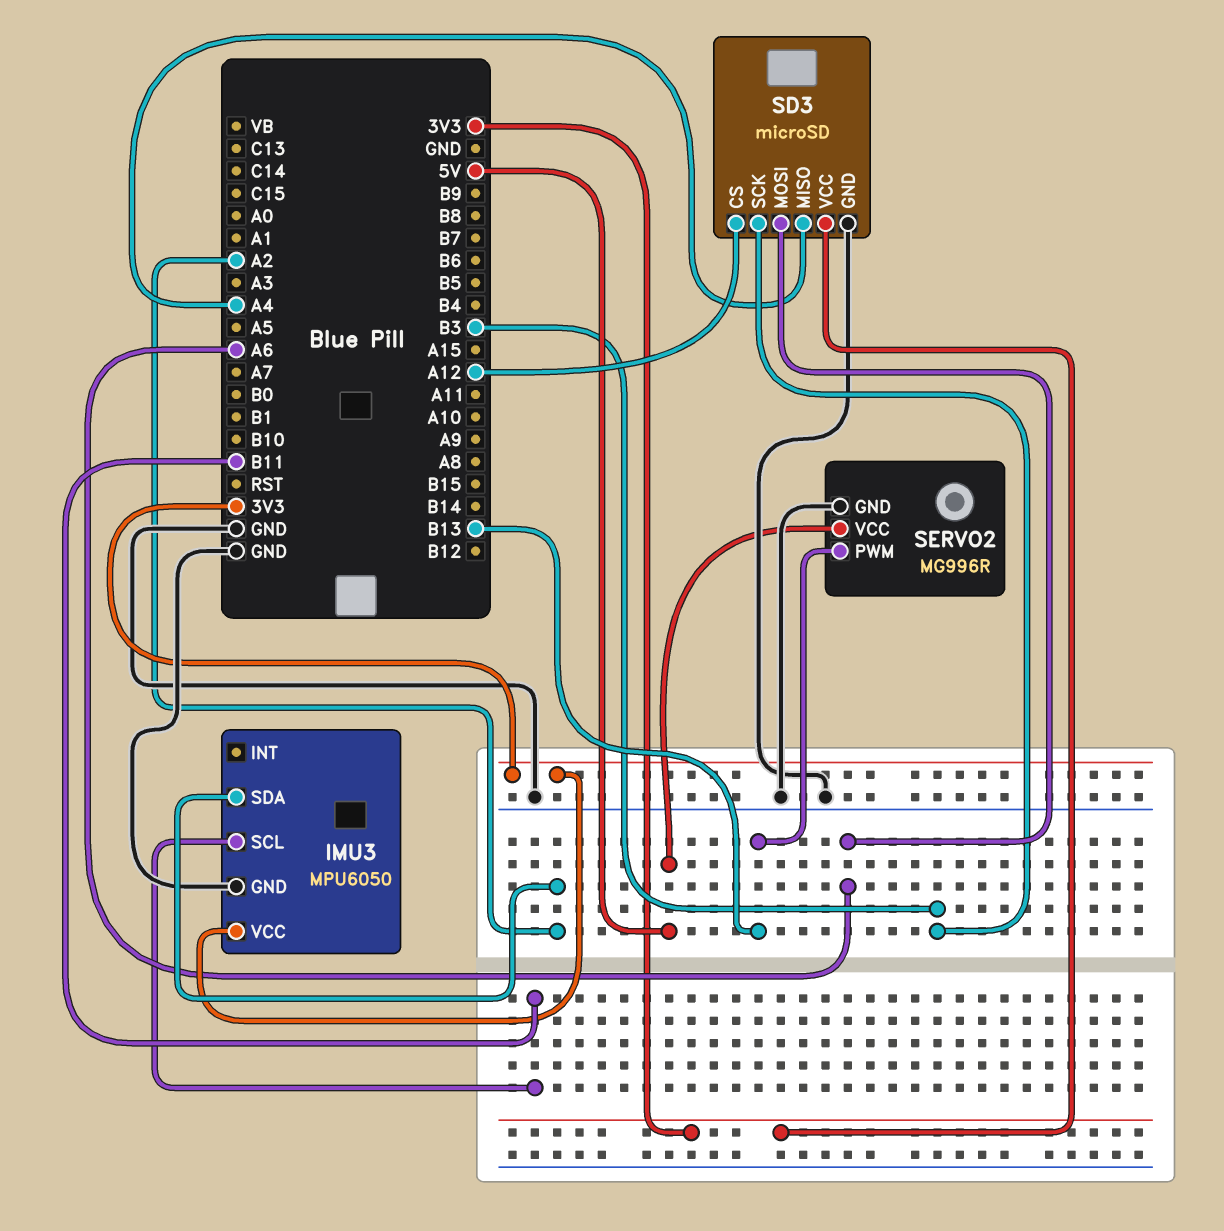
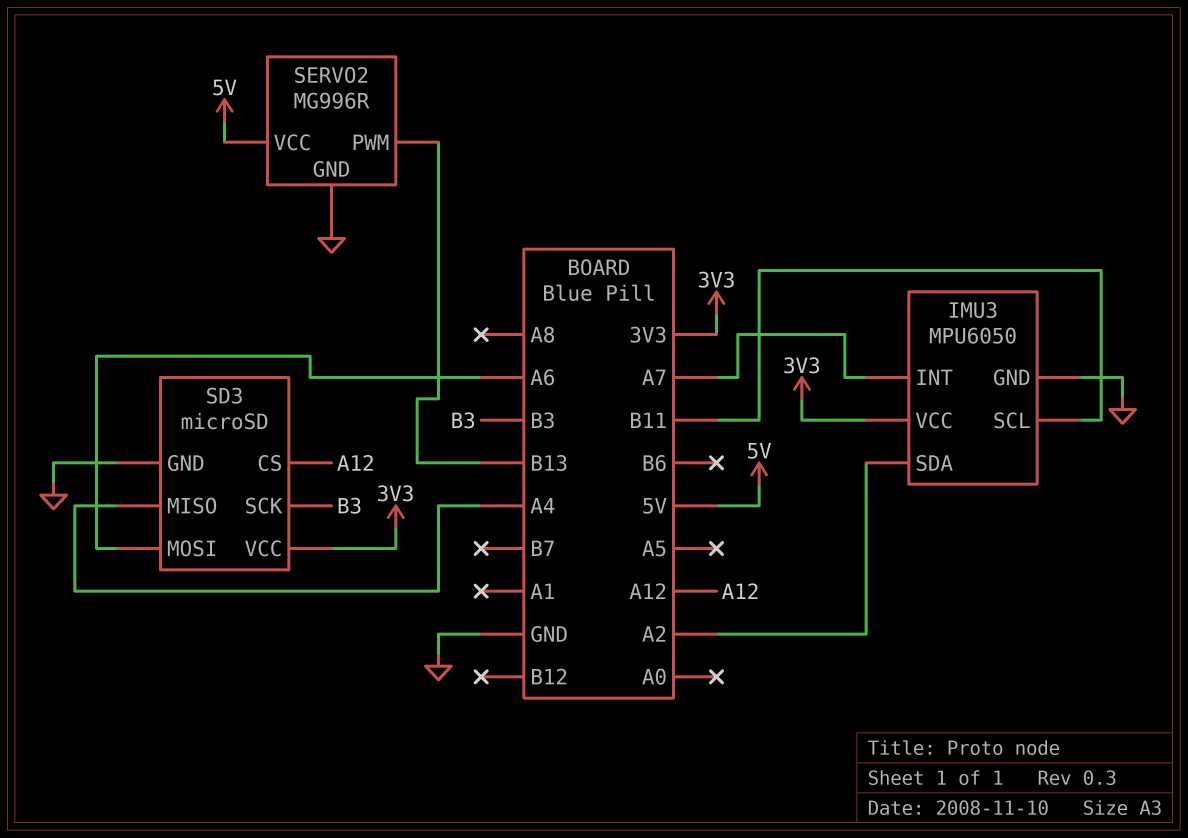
IMU3 pin INT: none -> A7

